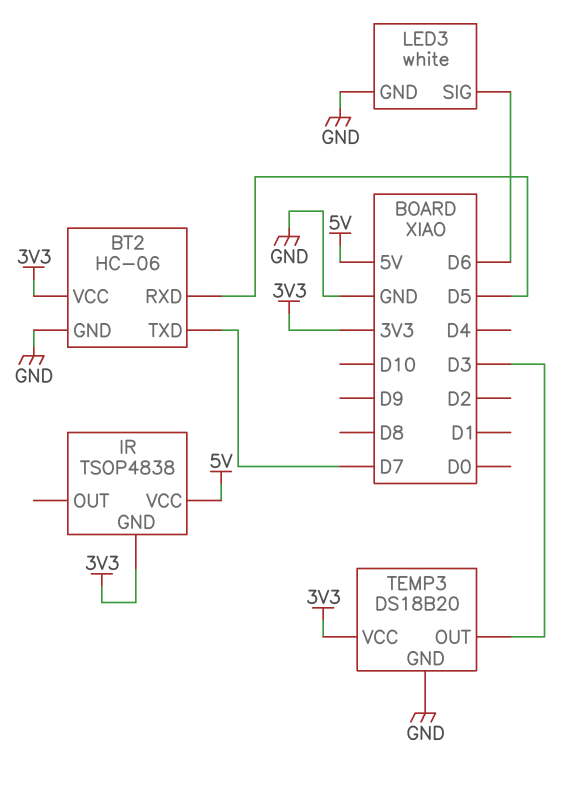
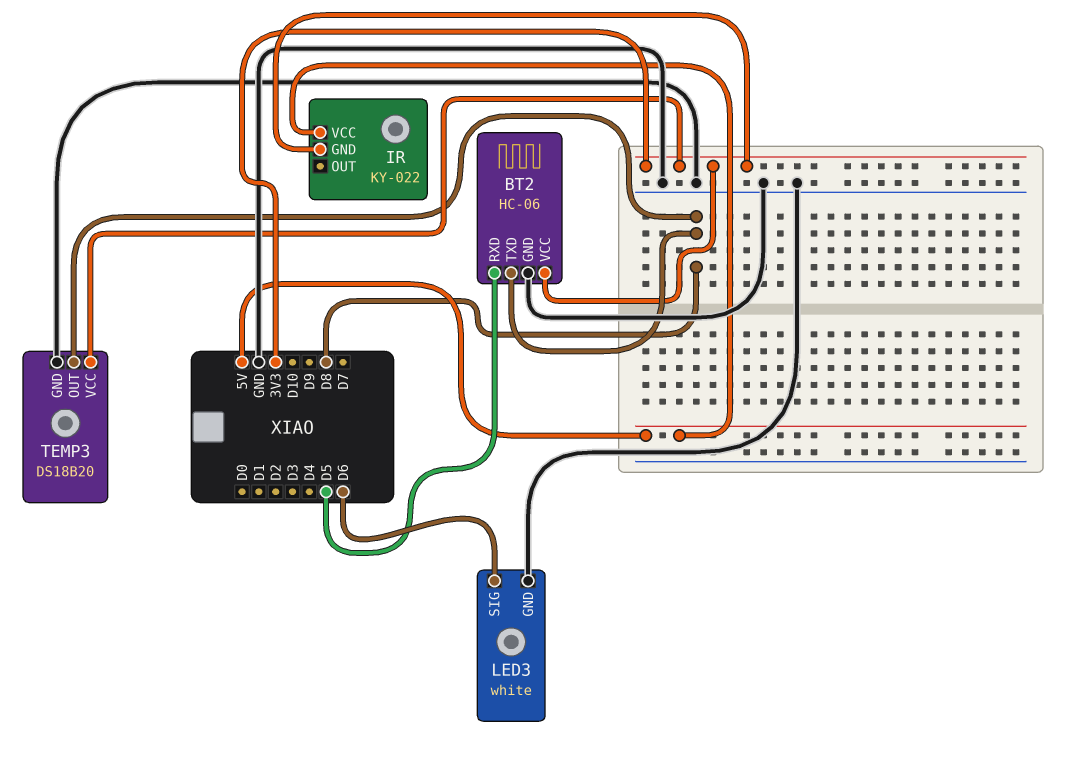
BT2 pin TXD: D7 -> D8
IR: TSOP4838 -> KY-022
TEMP3 pin OUT: D3 -> D8

